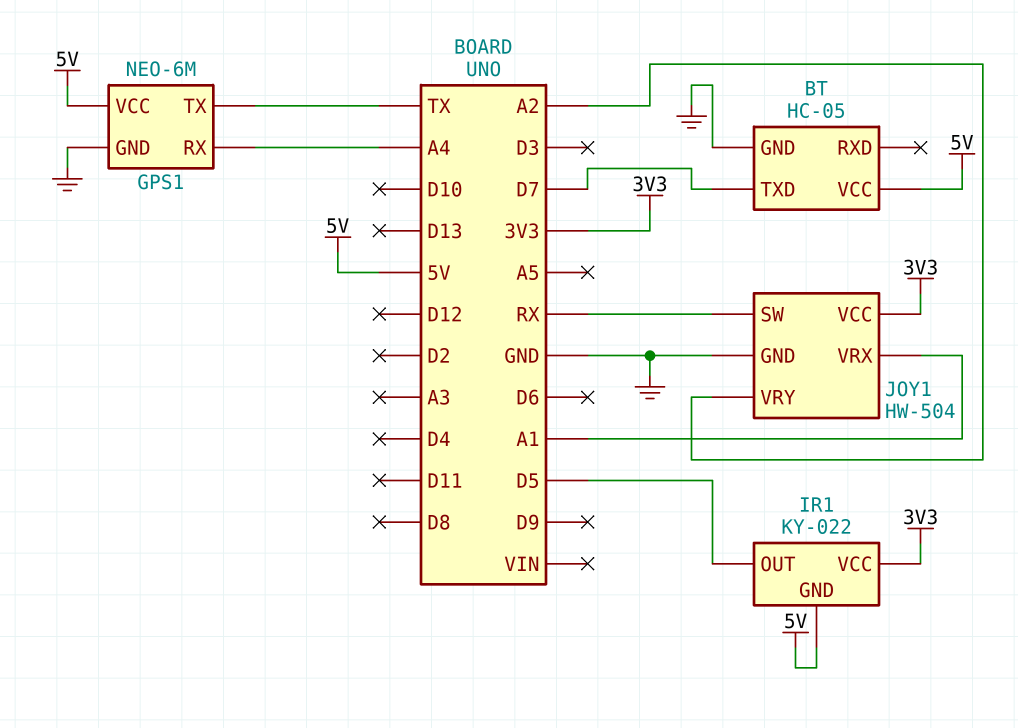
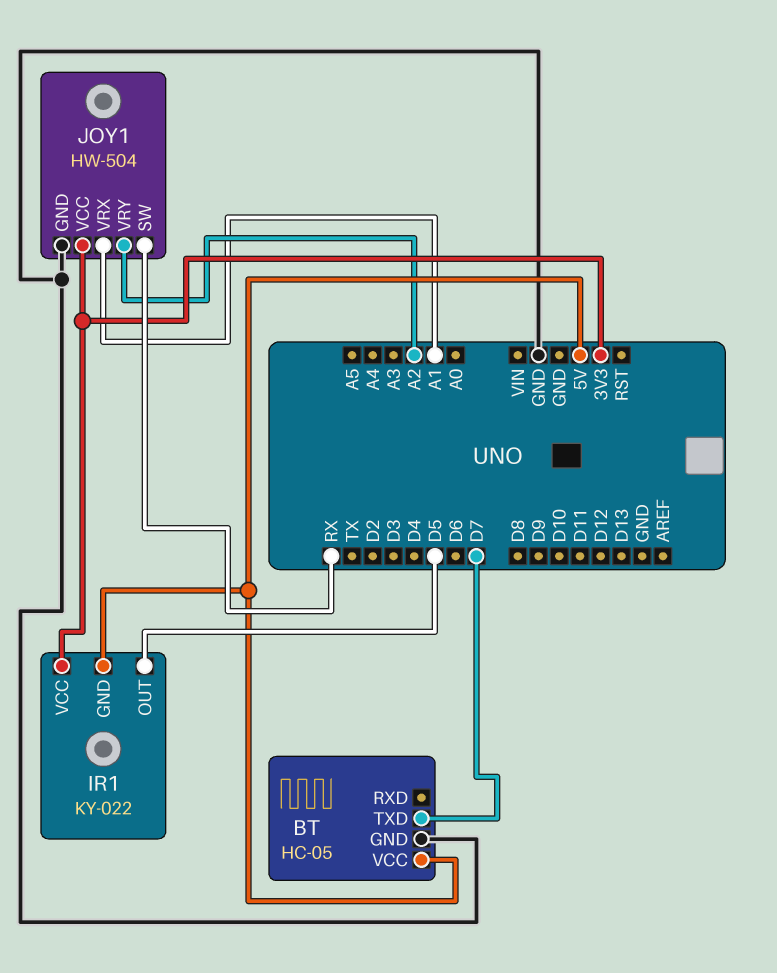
GPS1: NEO-6M -> none
GPS1 pin GND: GND -> none
GPS1 pin RX: A4 -> none
GPS1 pin TX: TX -> none
GPS1 pin VCC: 5V -> none

